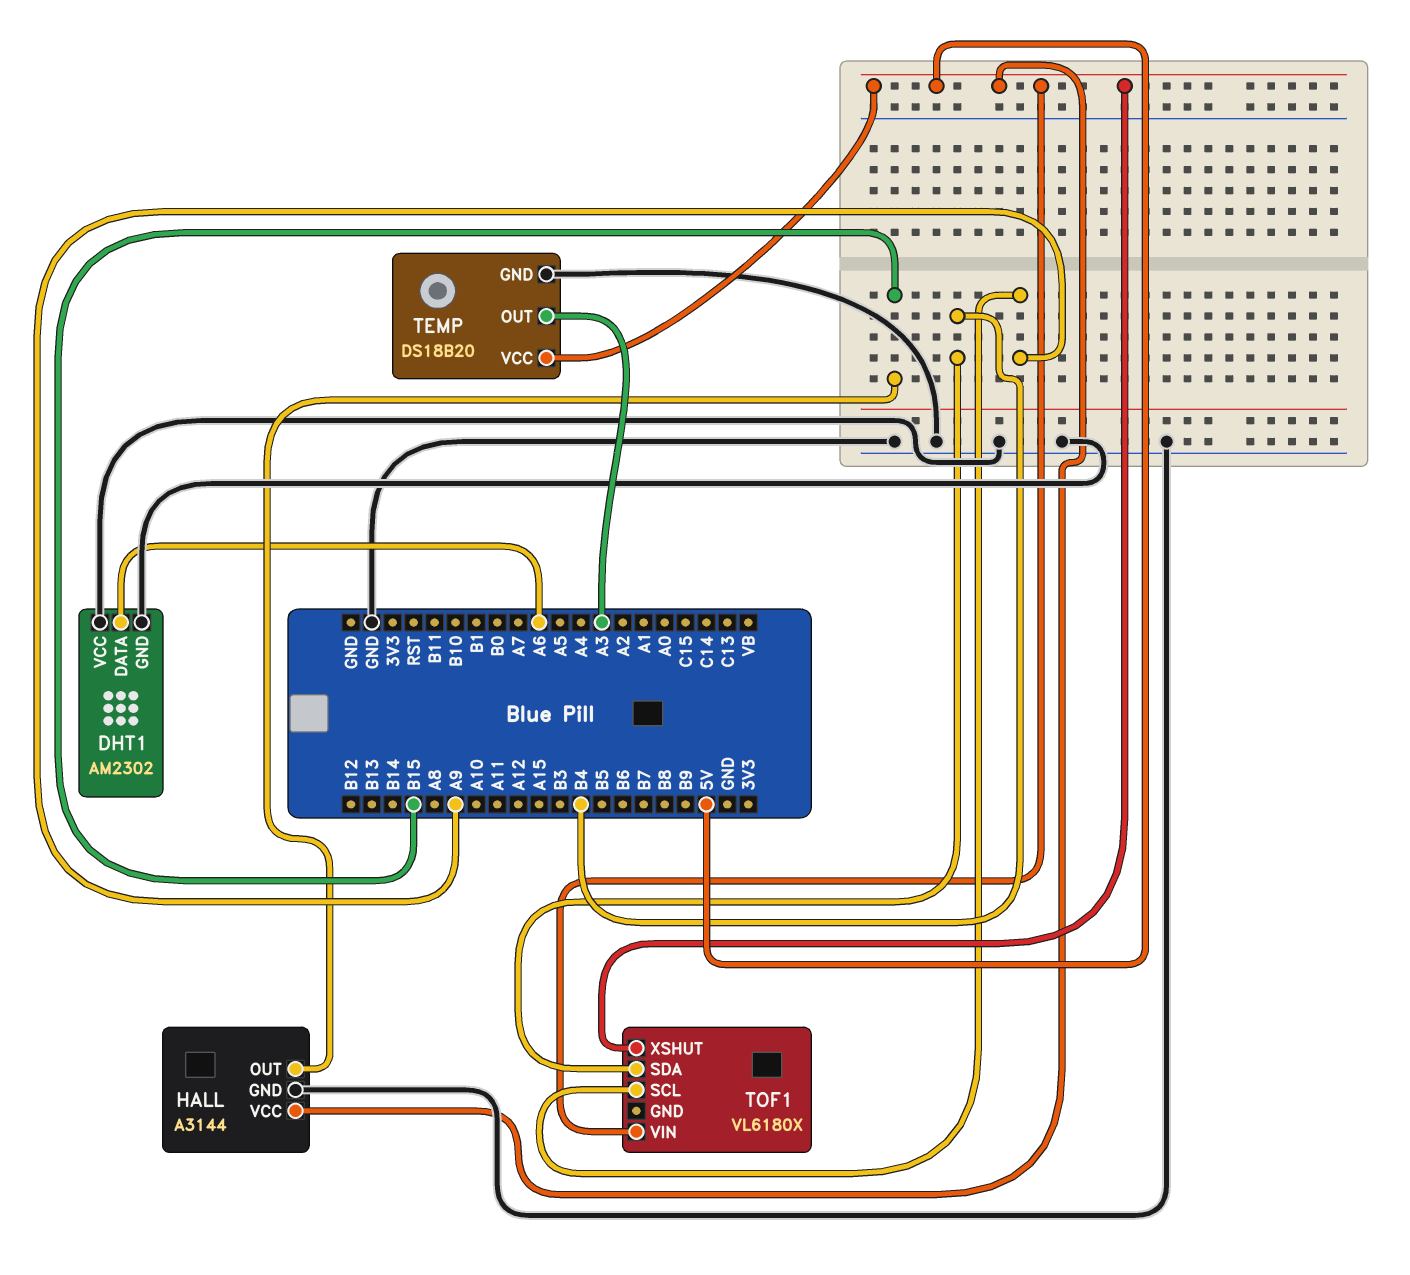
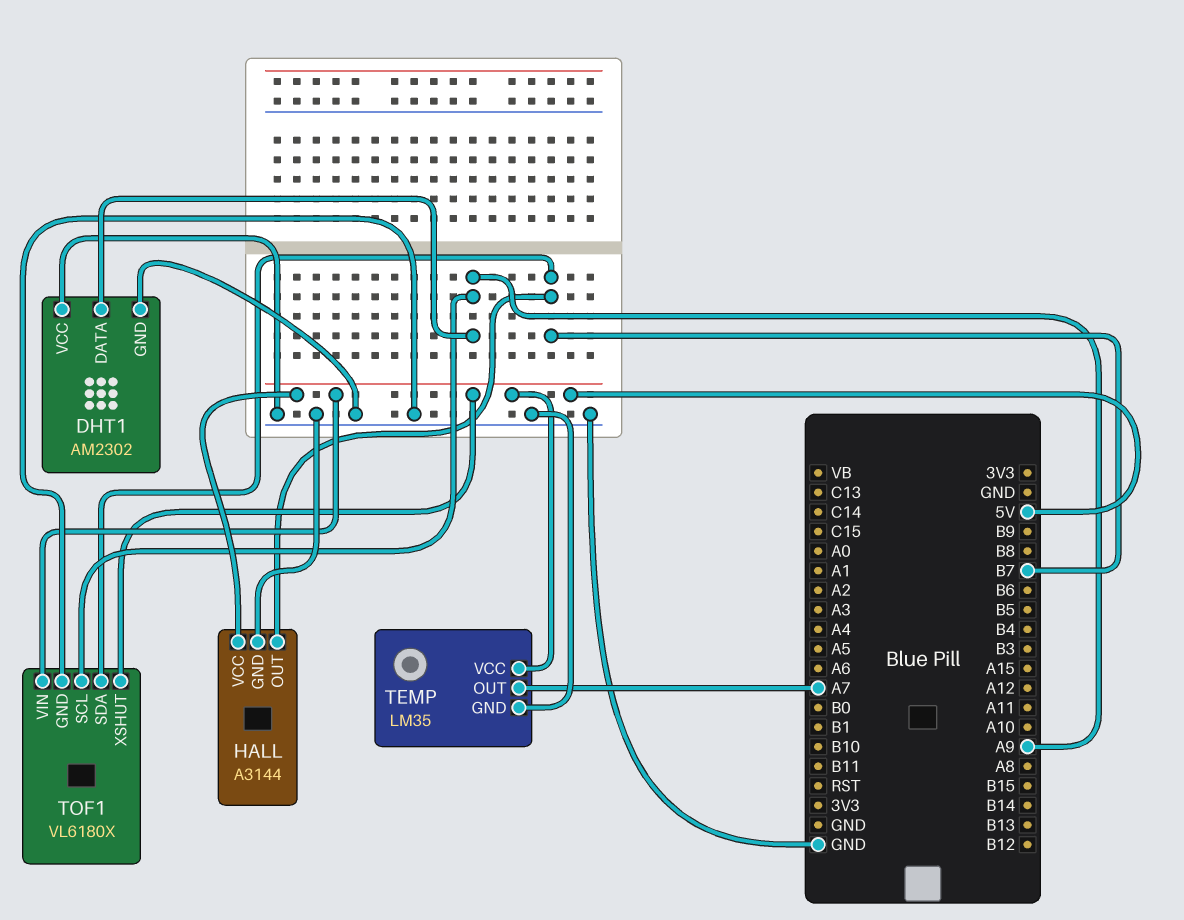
DHT1 pin DATA: A6 -> A9
HALL pin OUT: B15 -> B7
TEMP: DS18B20 -> LM35
TEMP pin OUT: A3 -> A7
TOF1 pin GND: none -> GND
TOF1 pin SDA: B4 -> B7

